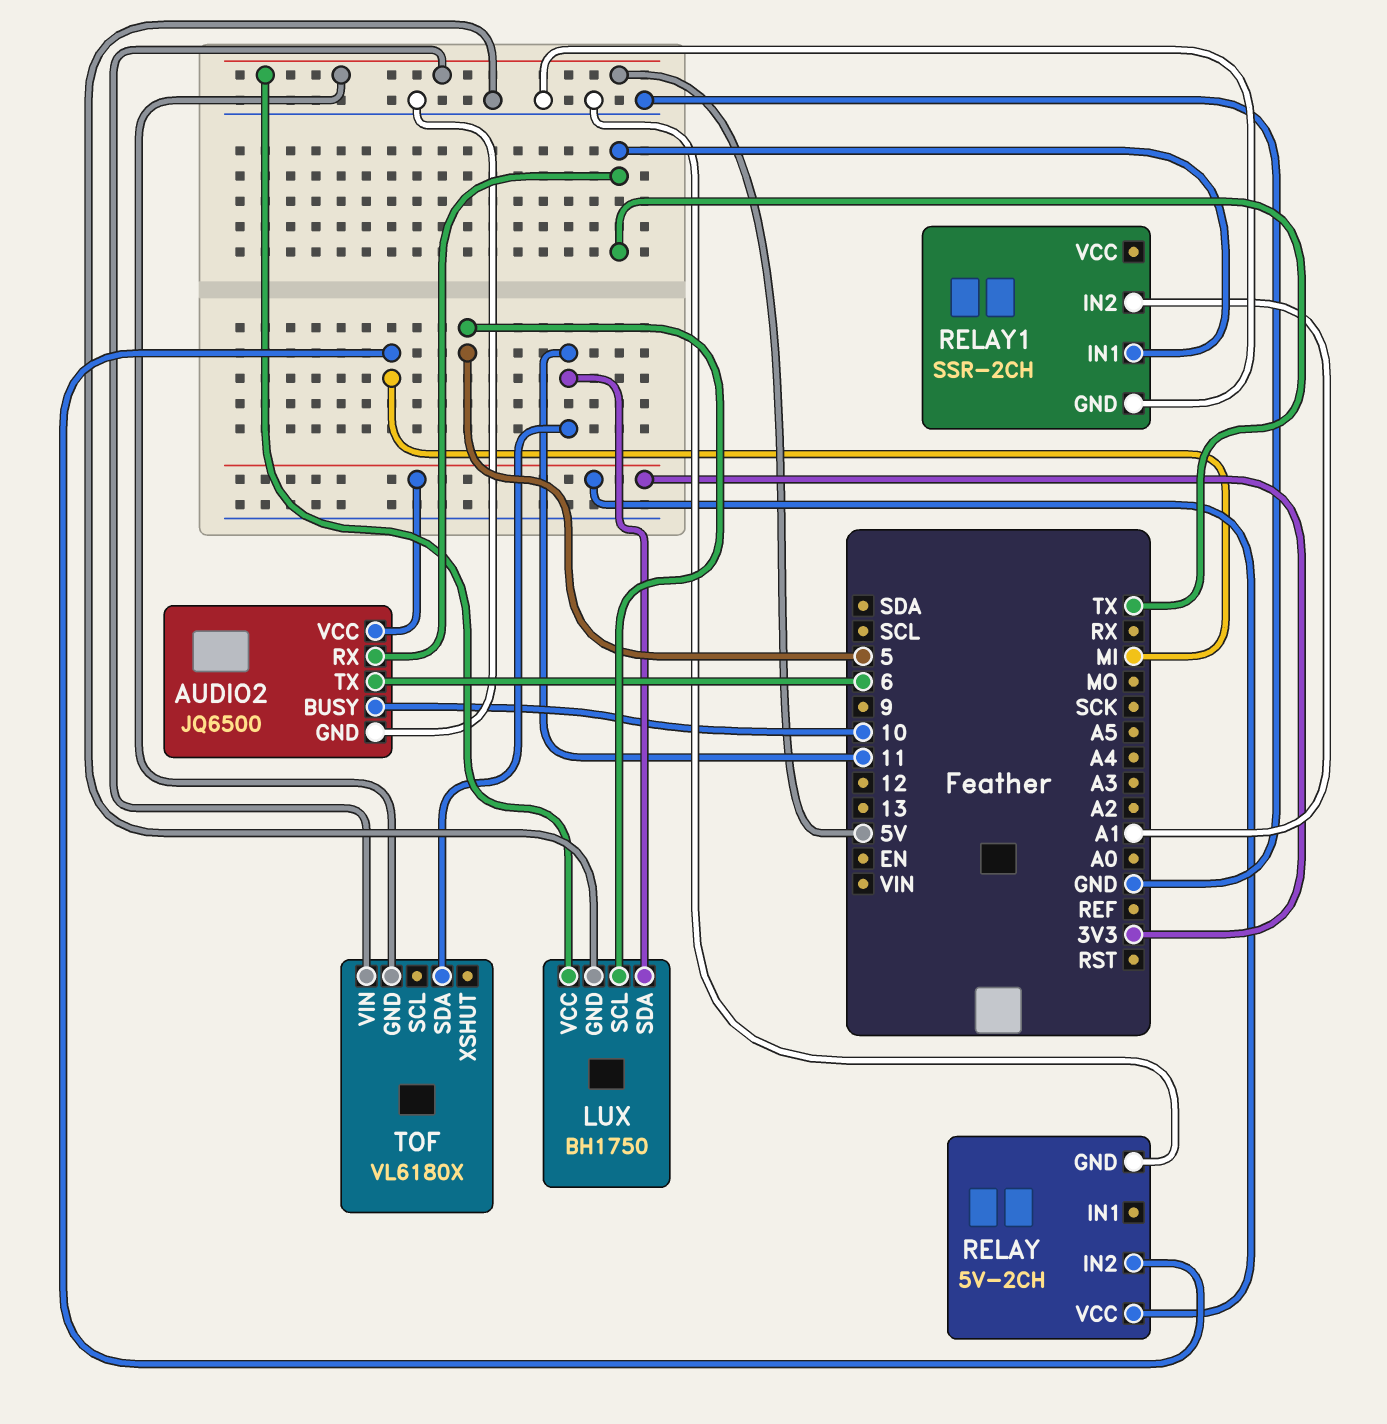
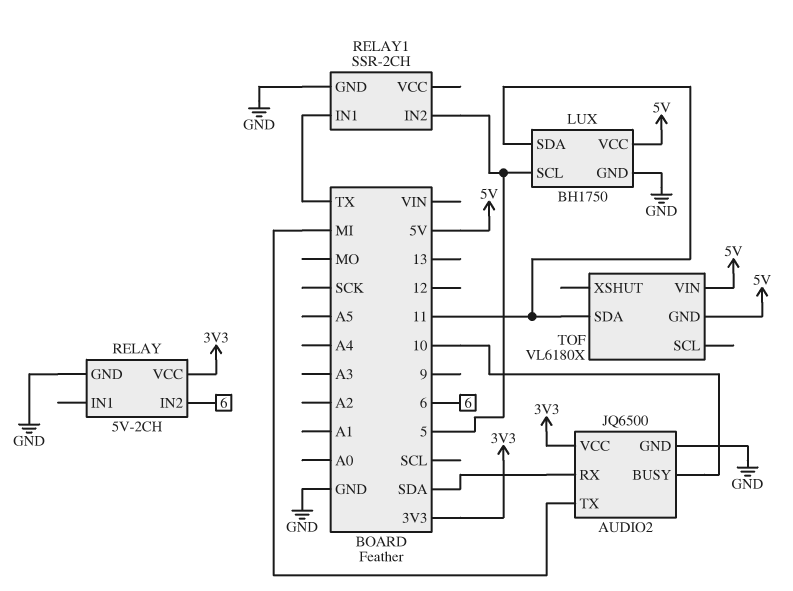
AUDIO2 pin RX: TX -> SDA
AUDIO2 pin TX: 6 -> MI
RELAY pin IN2: MI -> 6
RELAY1 pin IN2: A1 -> 5

